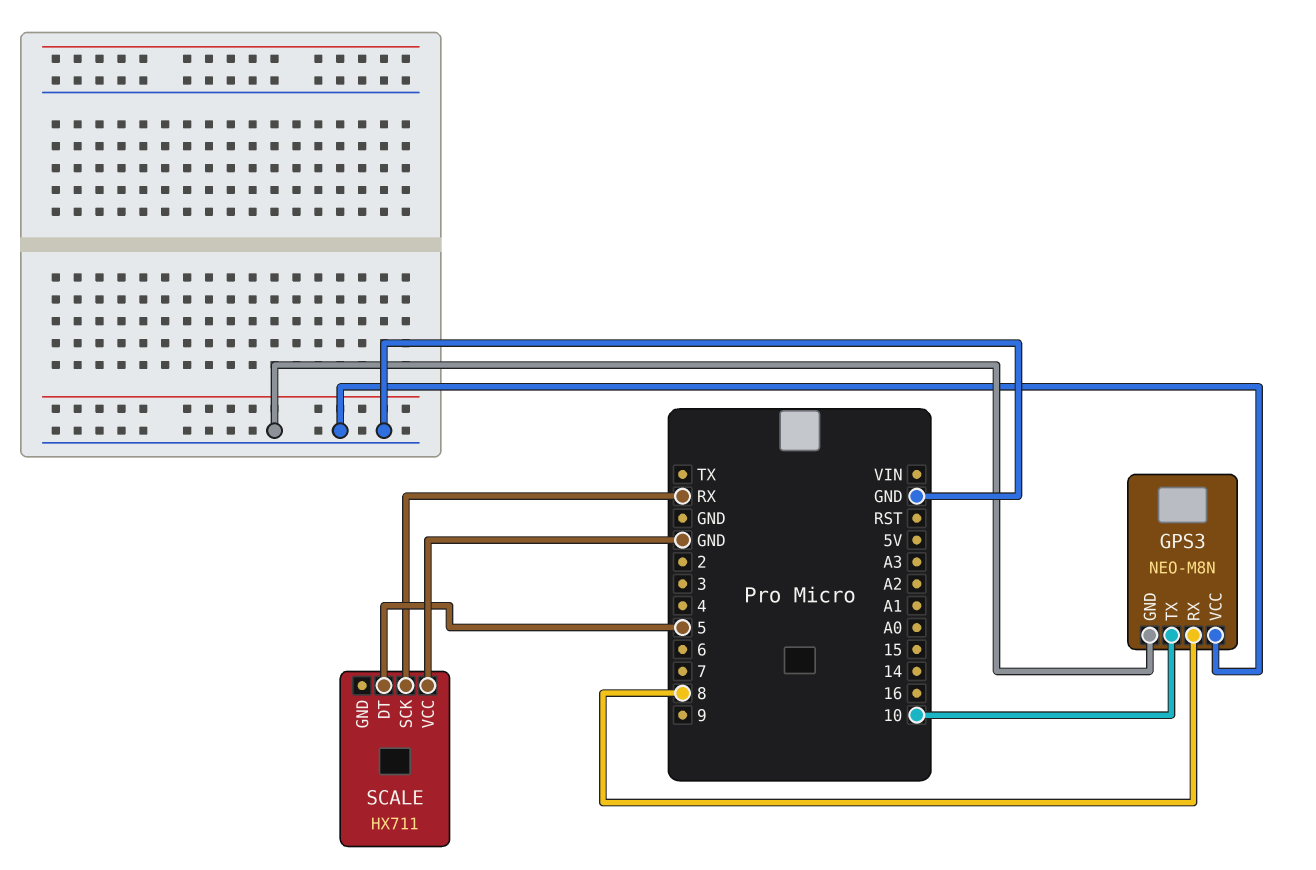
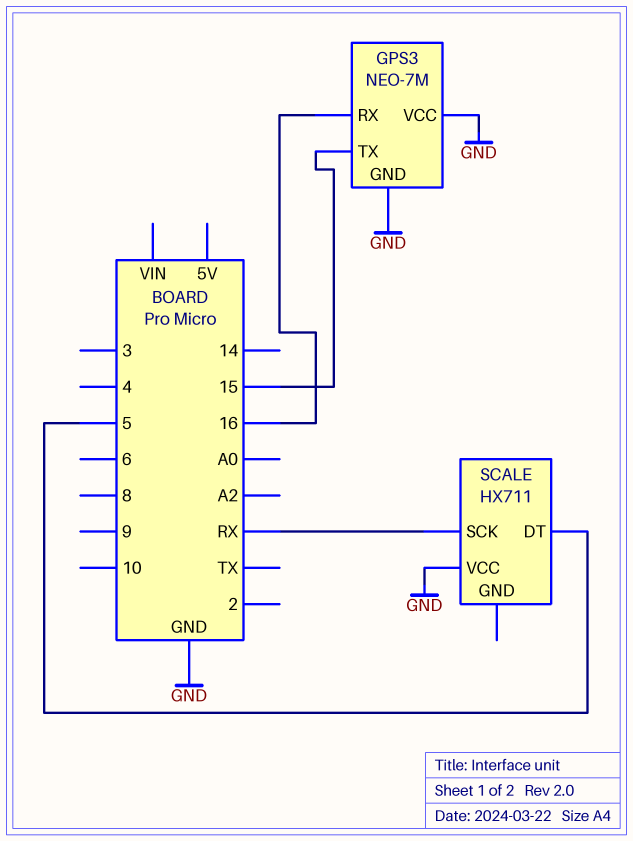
GPS3: NEO-M8N -> NEO-7M
GPS3 pin RX: 8 -> 16
GPS3 pin TX: 10 -> 15

